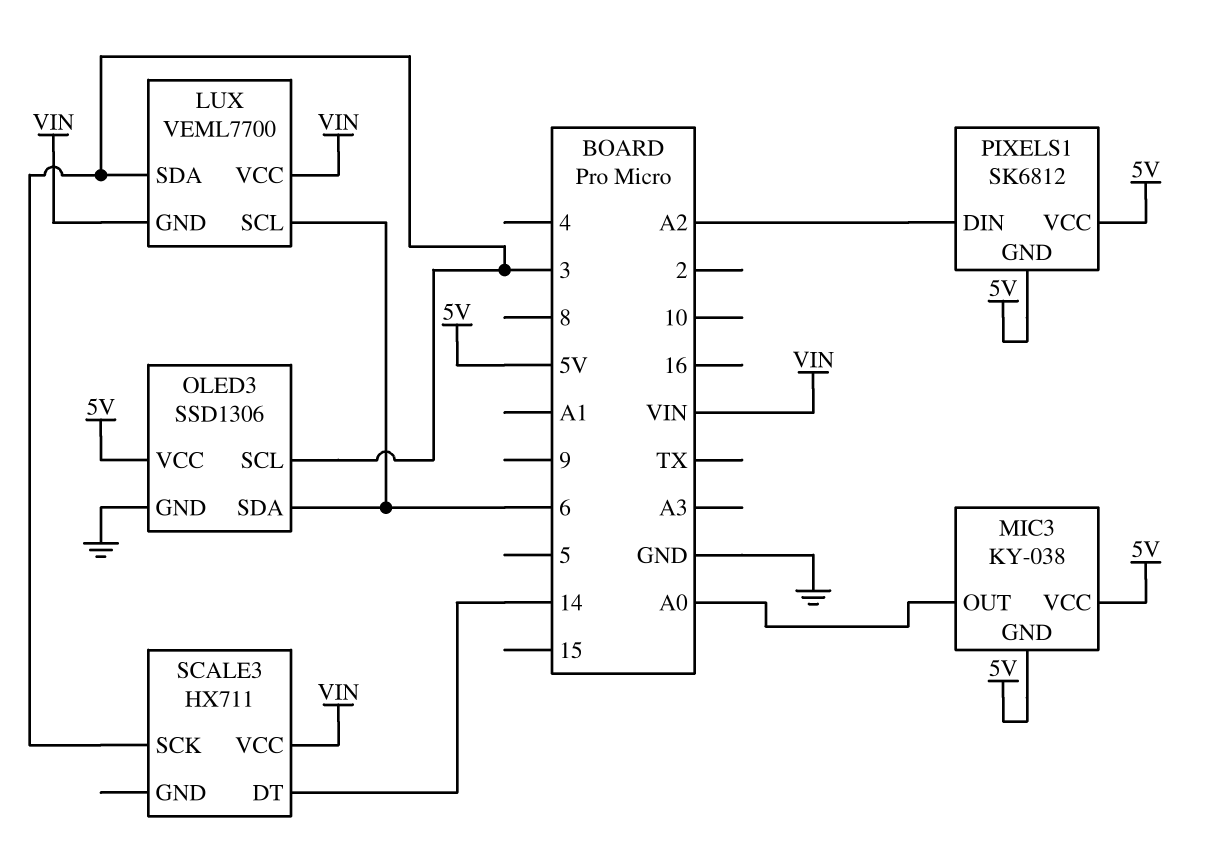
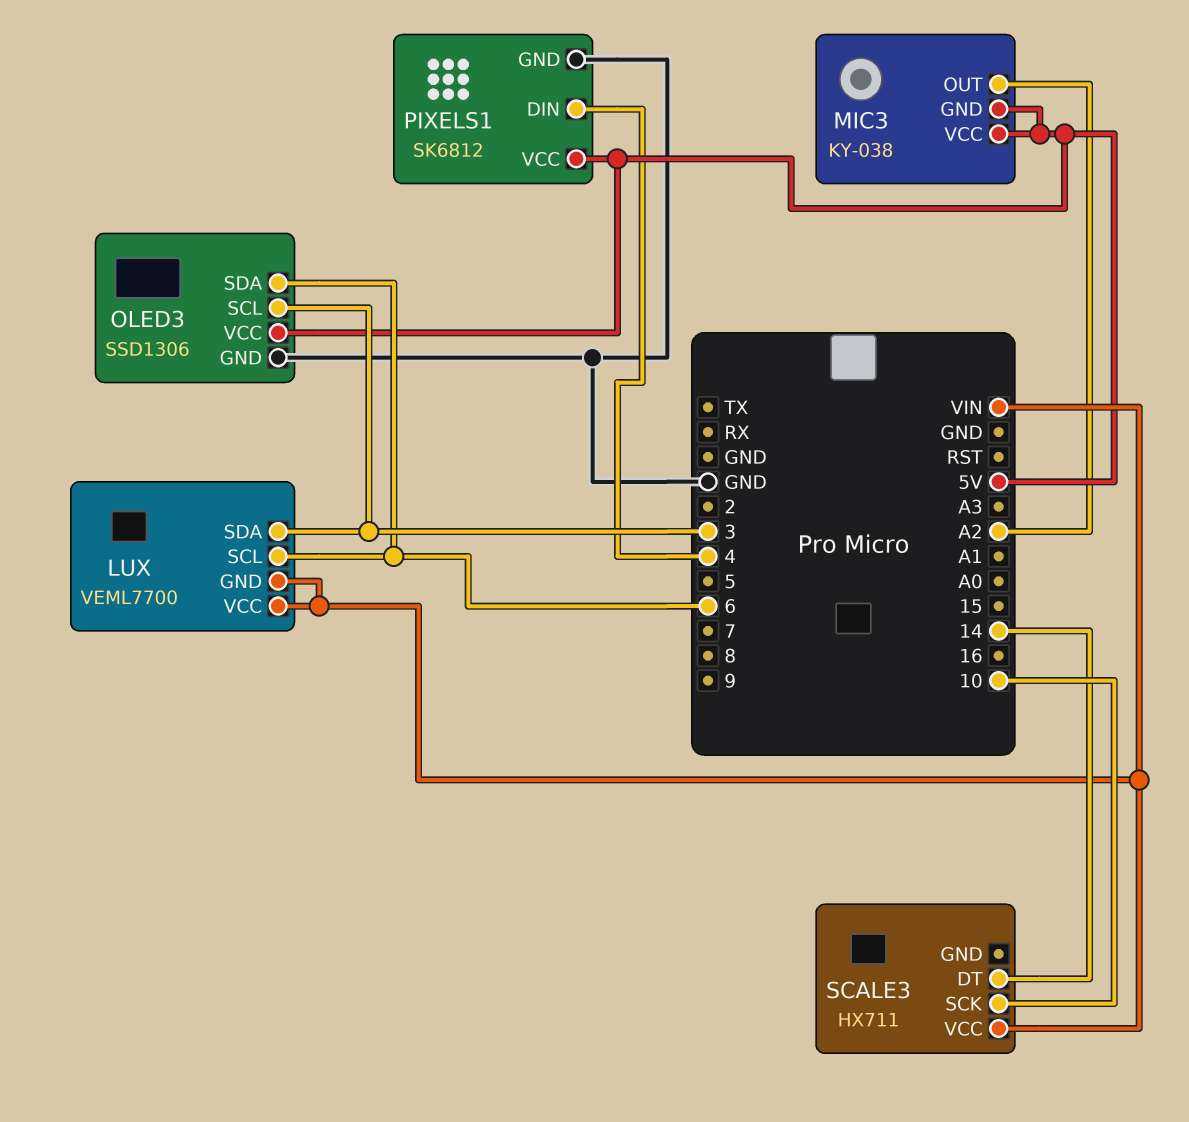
MIC3 pin OUT: A0 -> A2
PIXELS1 pin DIN: A2 -> 4
PIXELS1 pin GND: 5V -> GND
SCALE3 pin SCK: 3 -> 10

